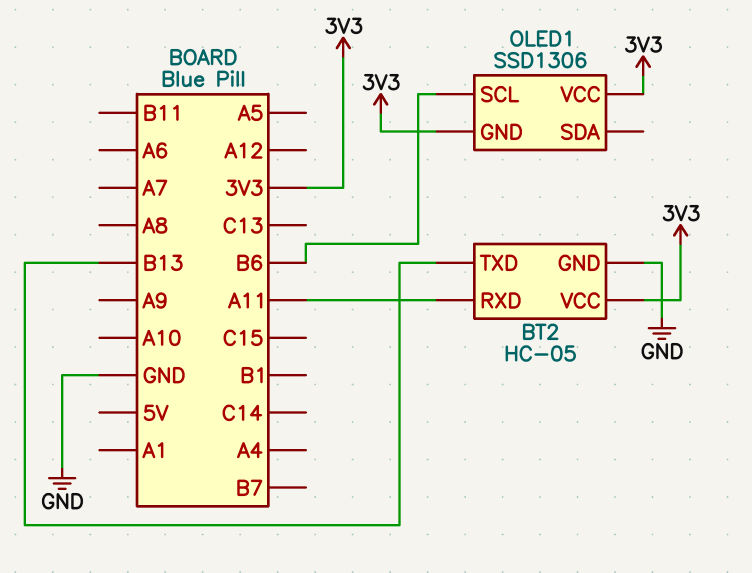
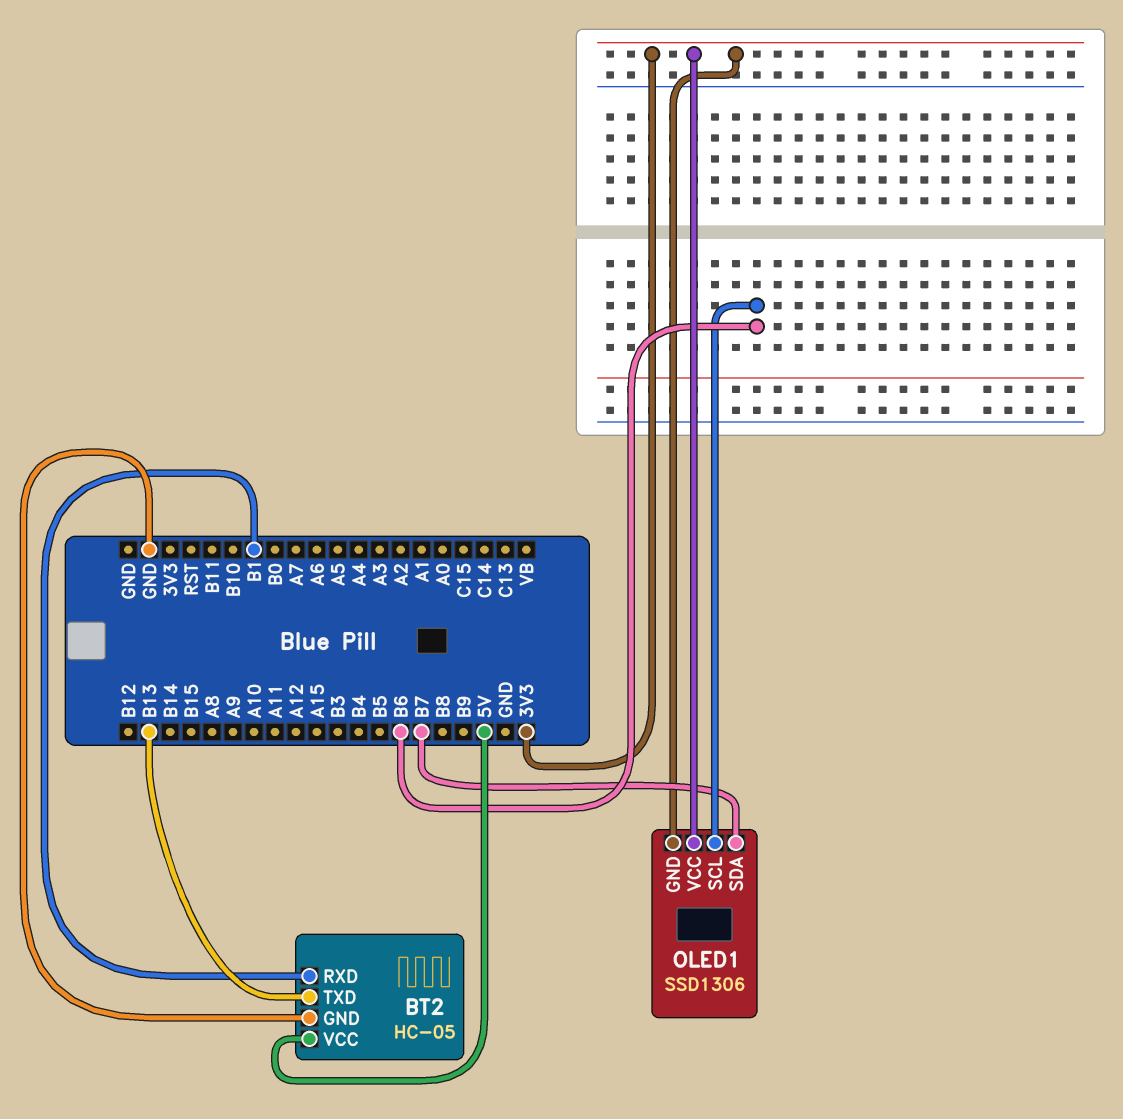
BT2 pin RXD: A11 -> B1
BT2 pin VCC: 3V3 -> 5V
OLED1 pin SDA: none -> B7

